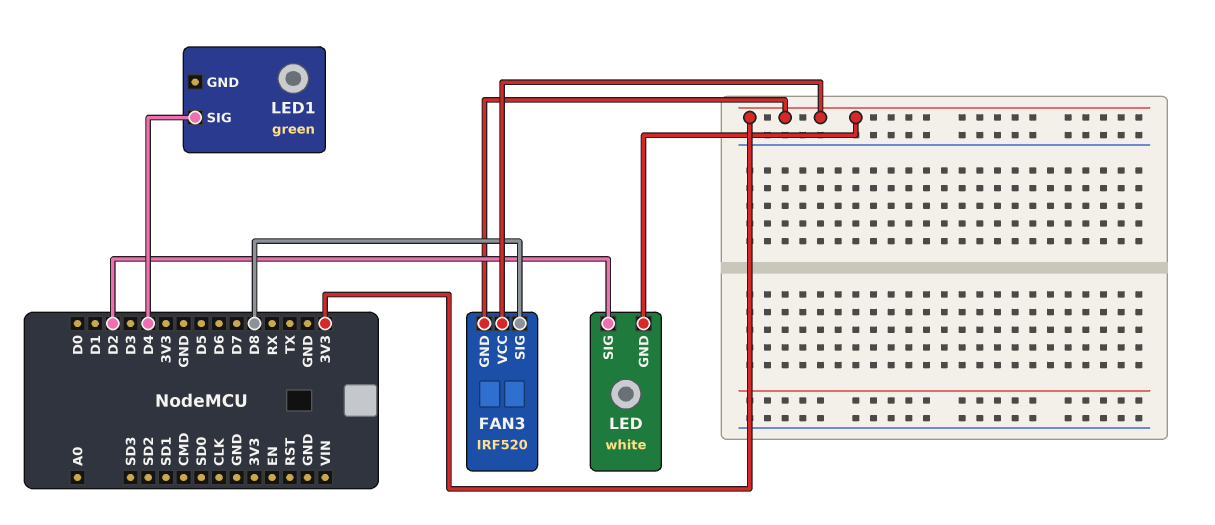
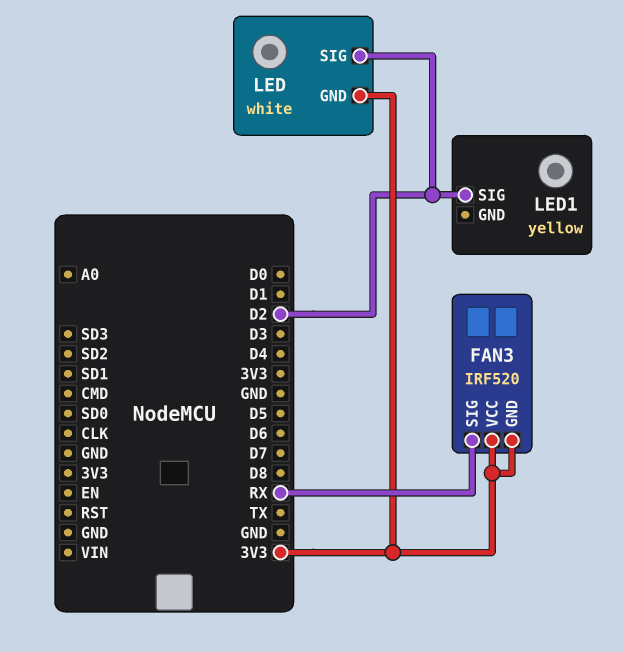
FAN3 pin SIG: D8 -> RX
LED1: green -> yellow
LED1 pin SIG: D4 -> D2

